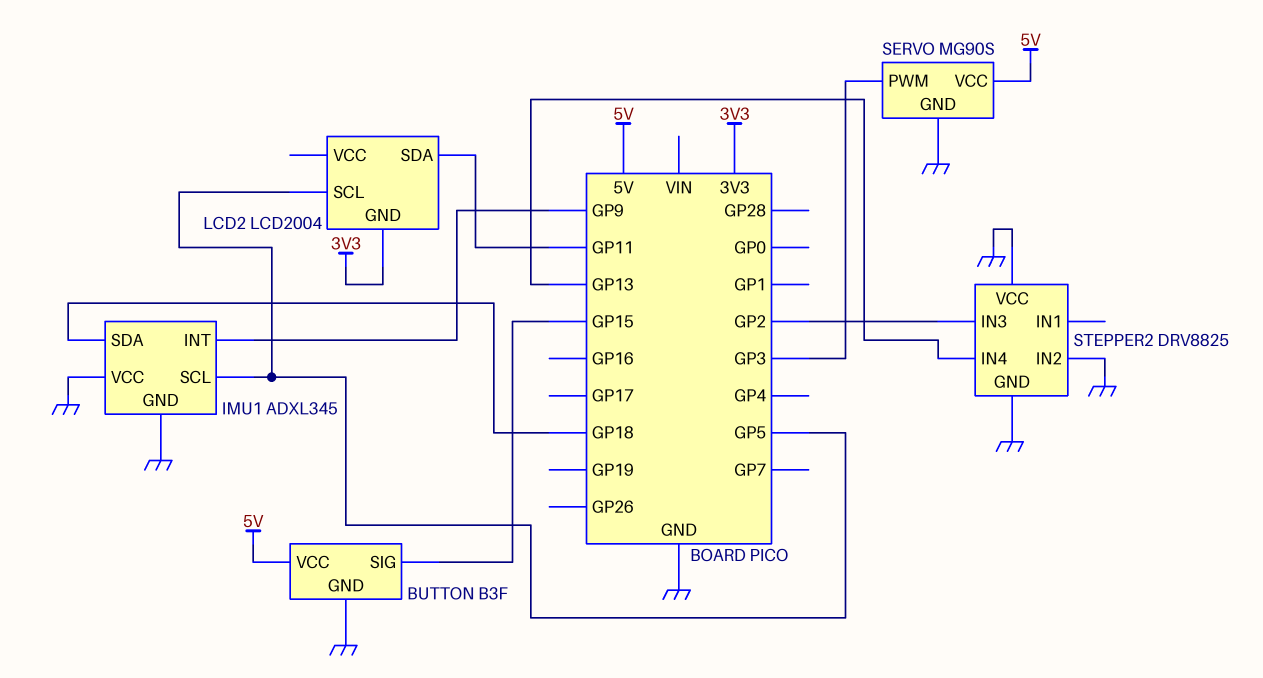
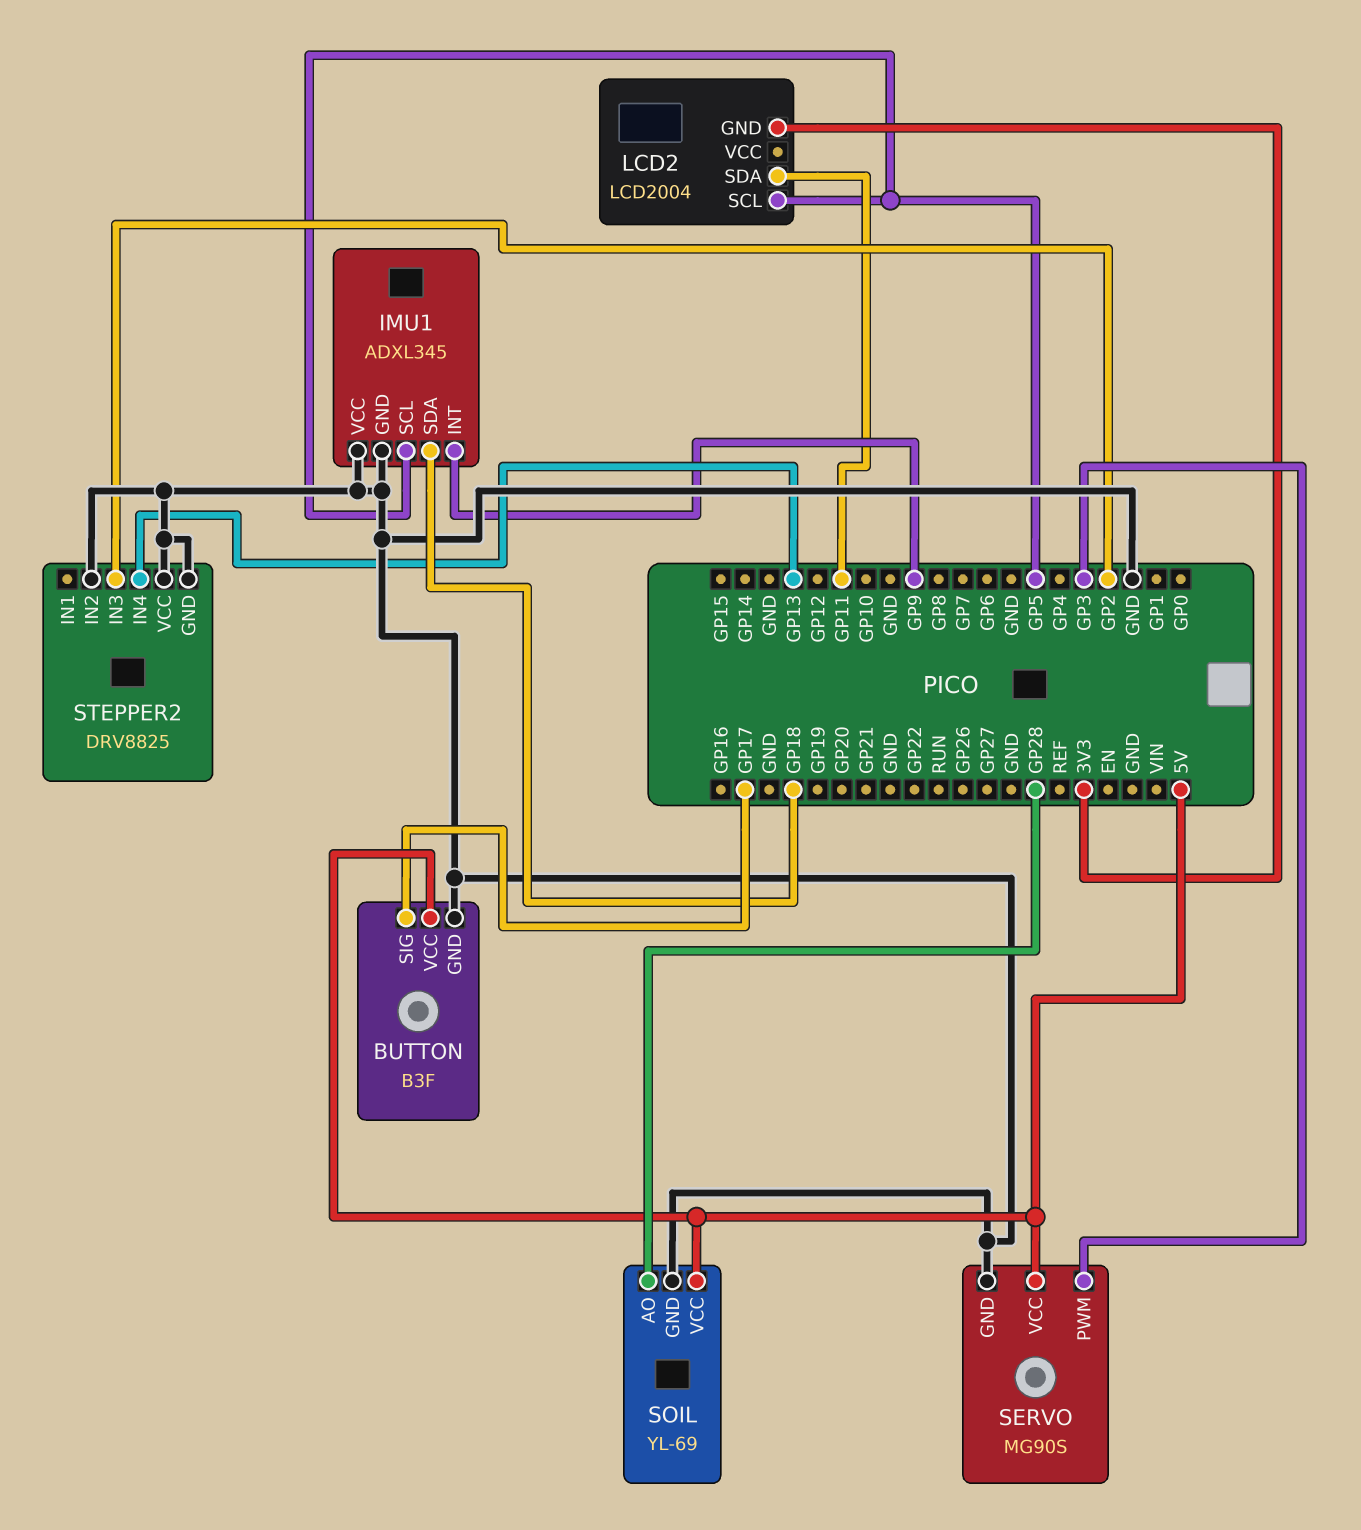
BUTTON pin SIG: GP15 -> GP17
SOIL: none -> YL-69
SOIL pin AO: none -> GP28
SOIL pin GND: none -> GND
SOIL pin VCC: none -> 5V

